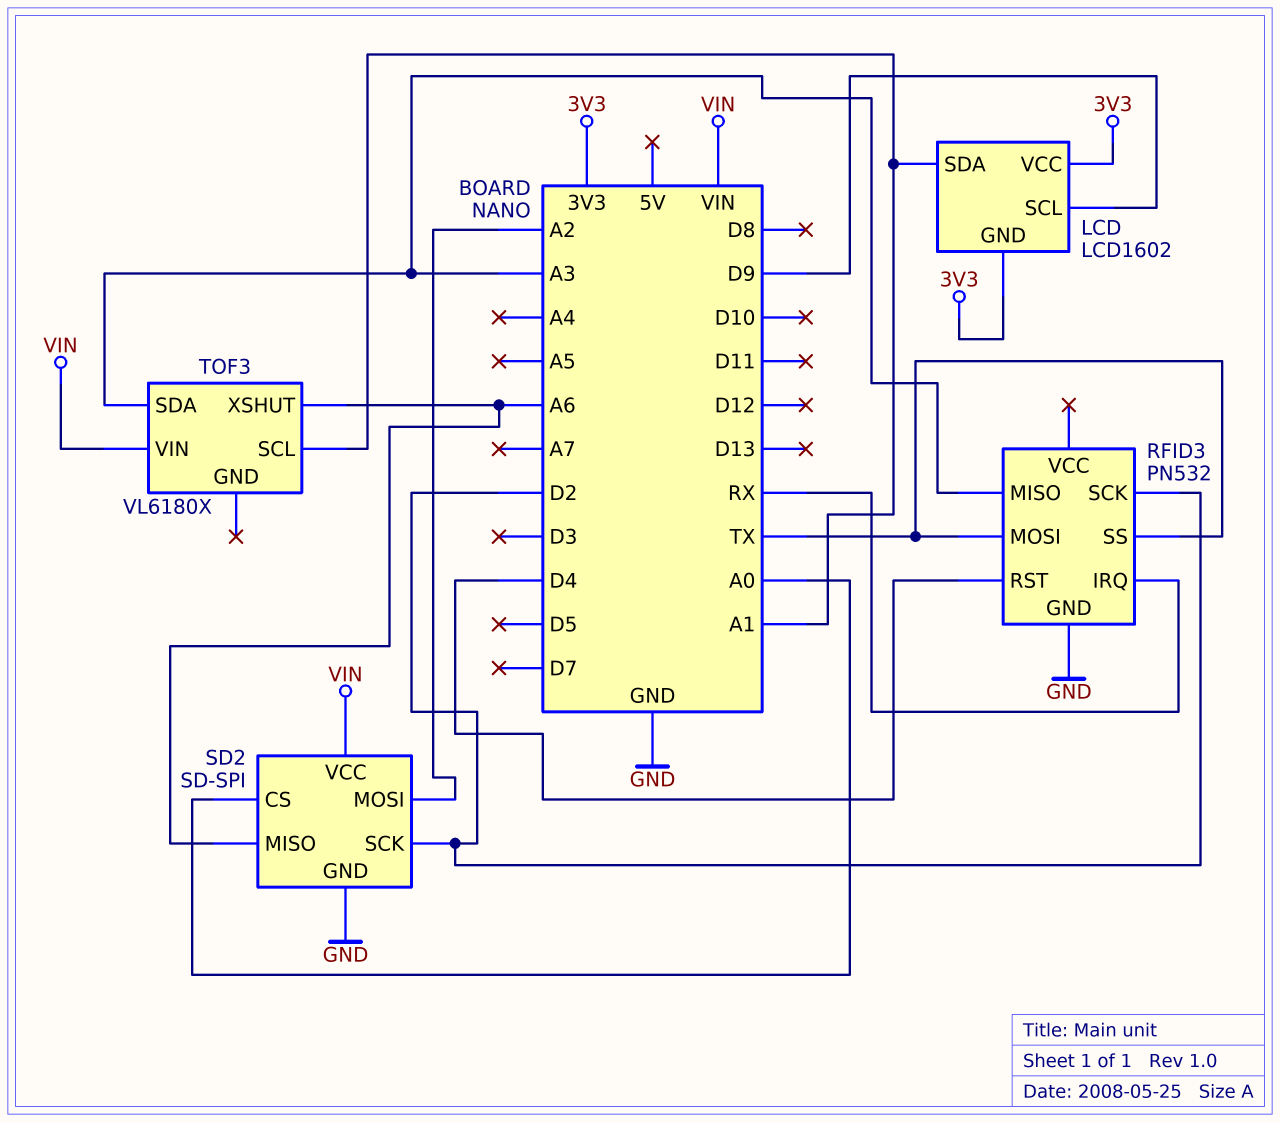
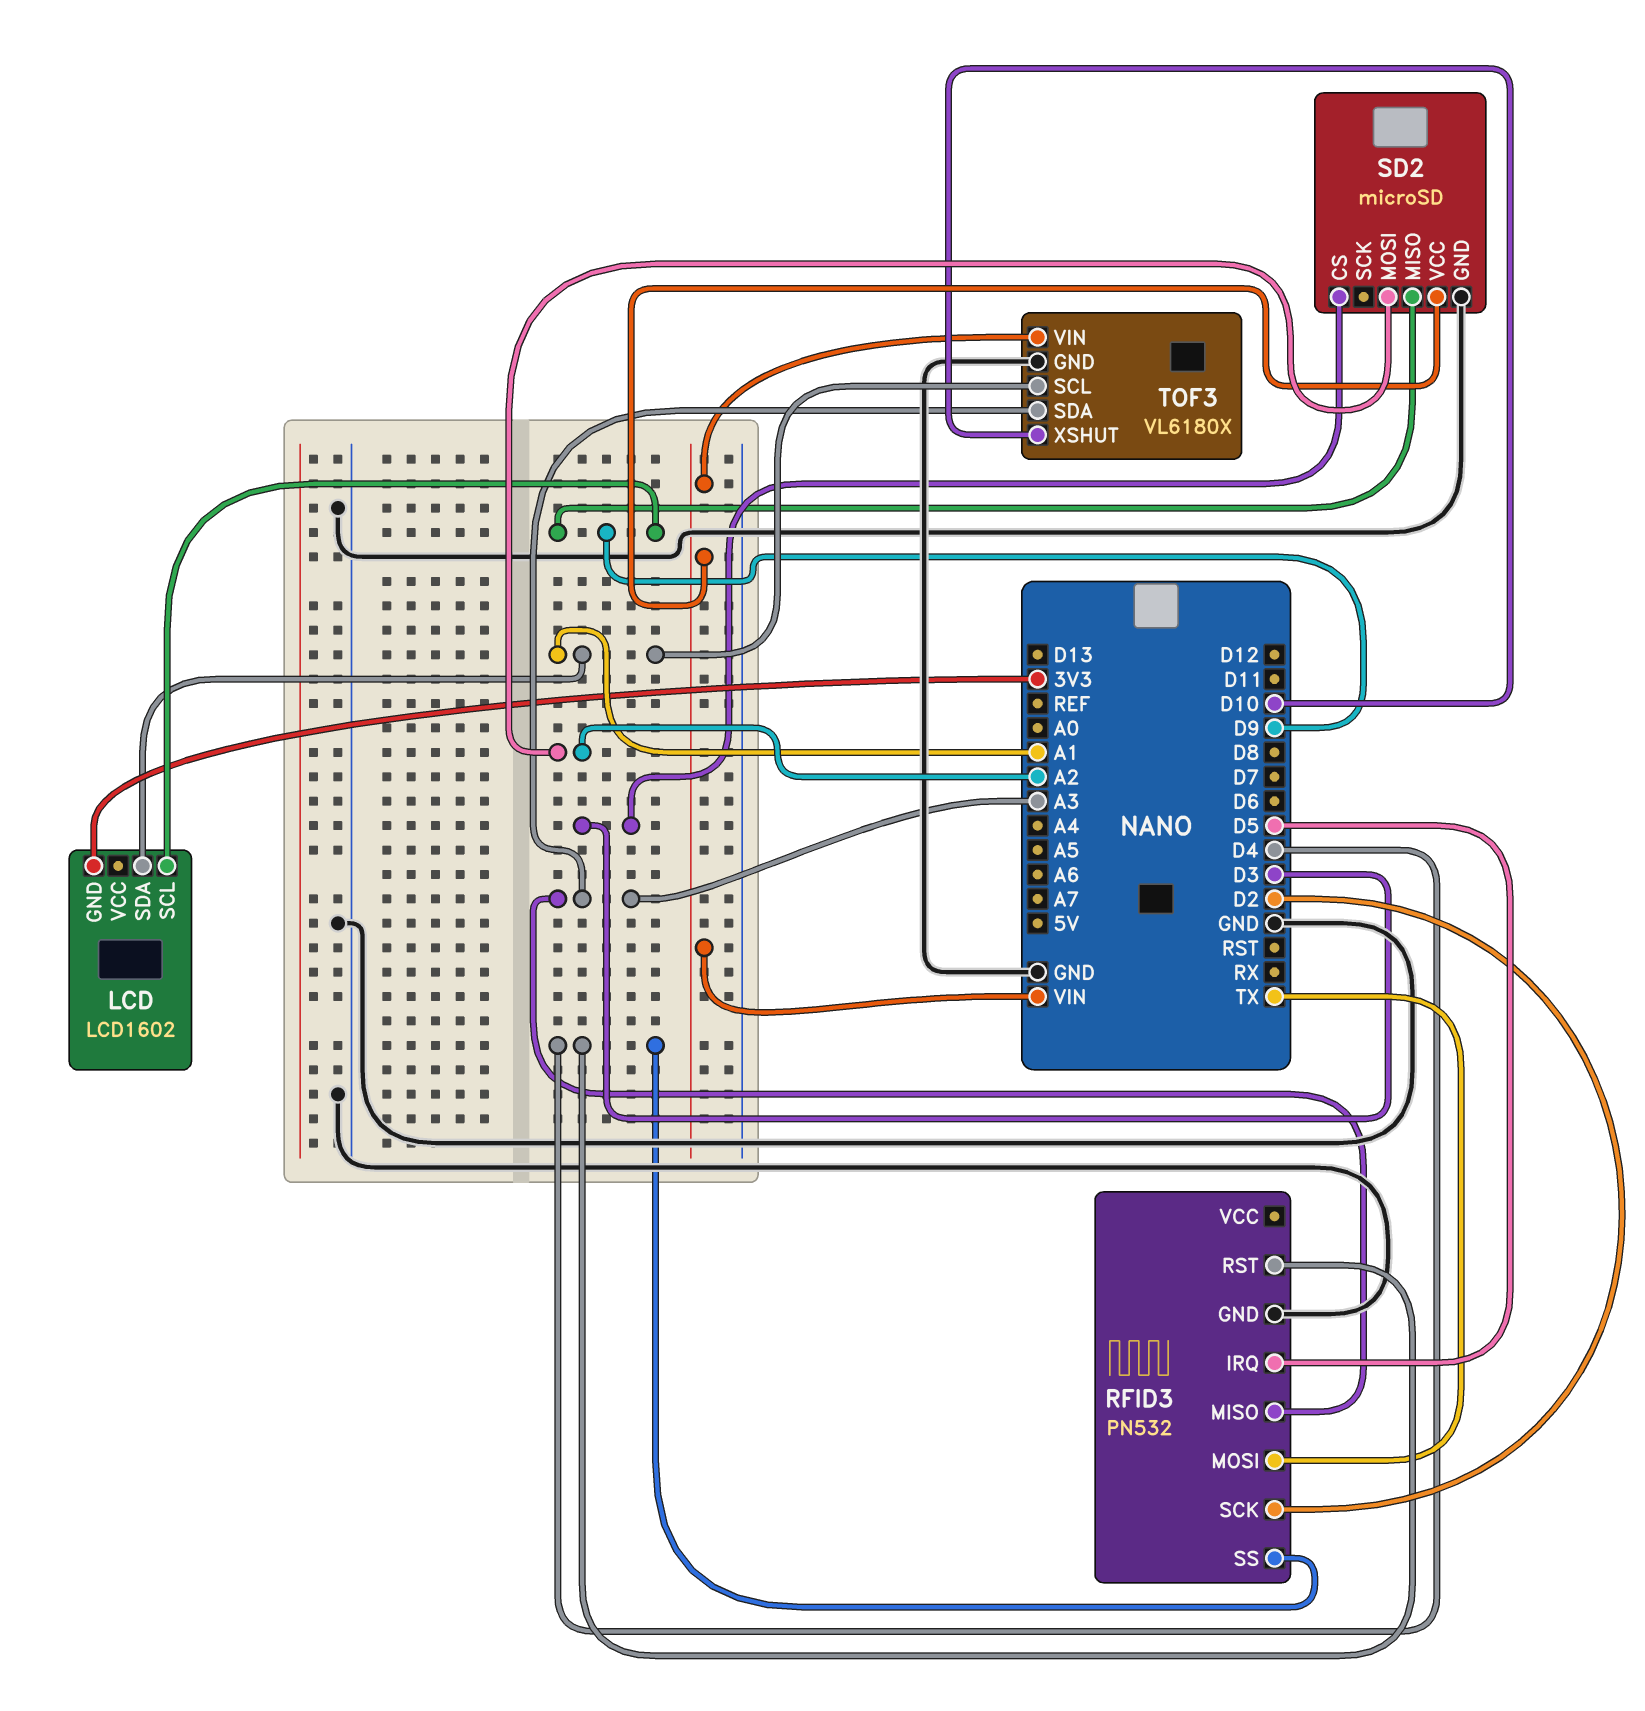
LCD pin VCC: 3V3 -> none
RFID3 pin IRQ: RX -> D5
RFID3 pin SS: TX -> D4
SD2: SD-SPI -> microSD
SD2 pin CS: A0 -> D3
SD2 pin MISO: A6 -> D9
SD2 pin SCK: D2 -> none
TOF3 pin GND: none -> GND
TOF3 pin XSHUT: A6 -> D10

